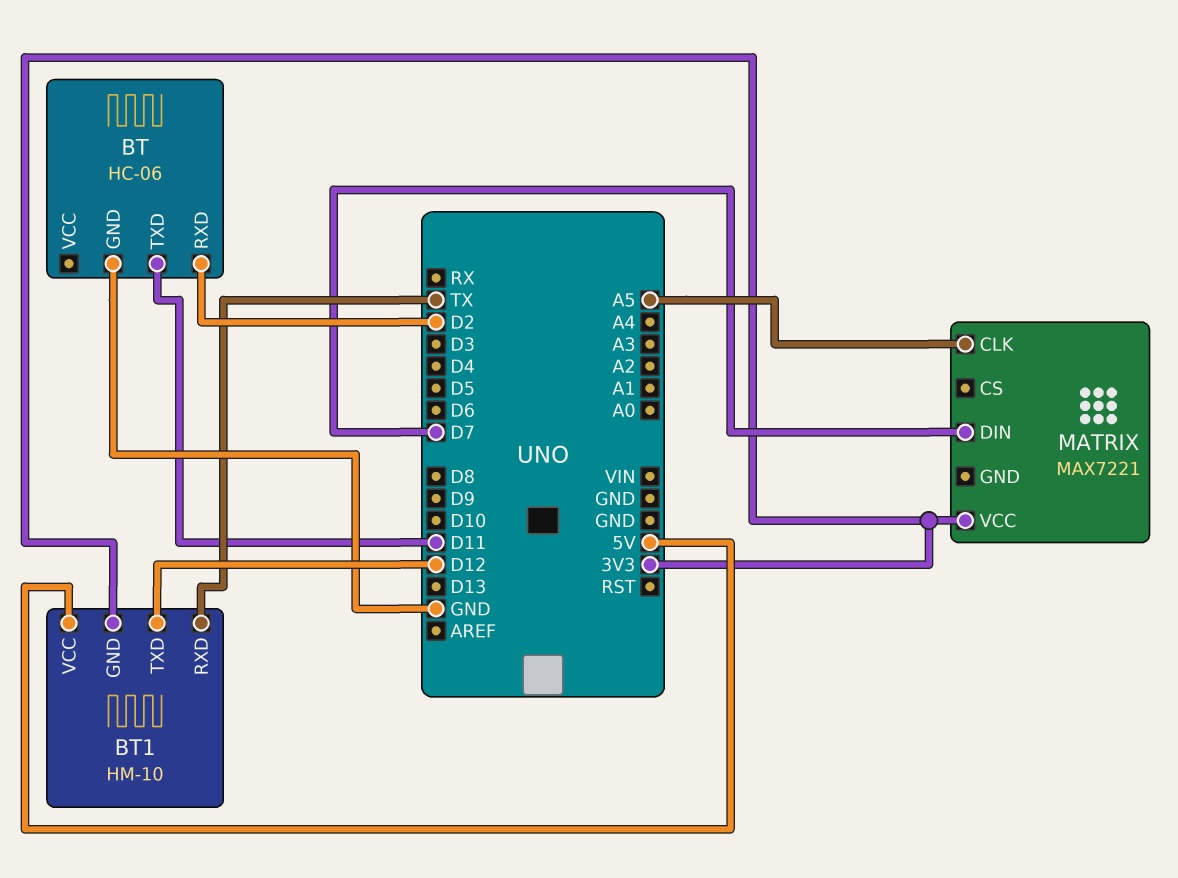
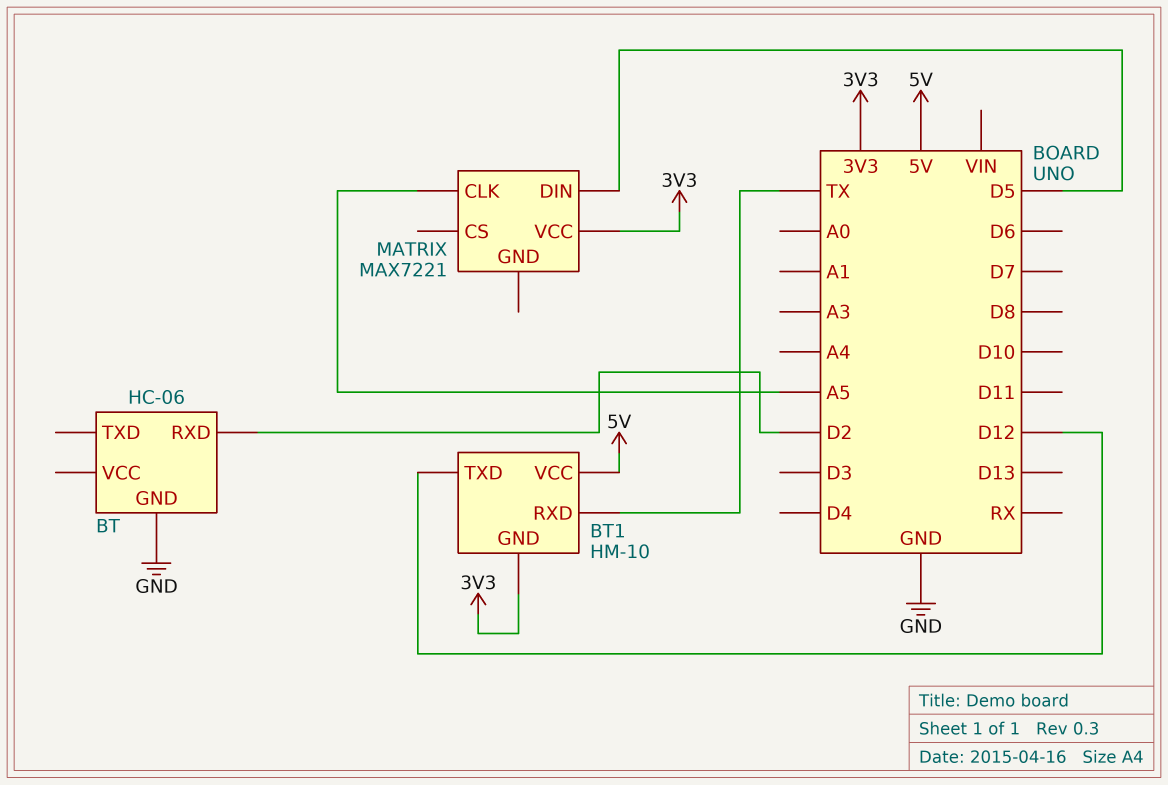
BT pin TXD: D11 -> none
MATRIX pin DIN: D7 -> D5

